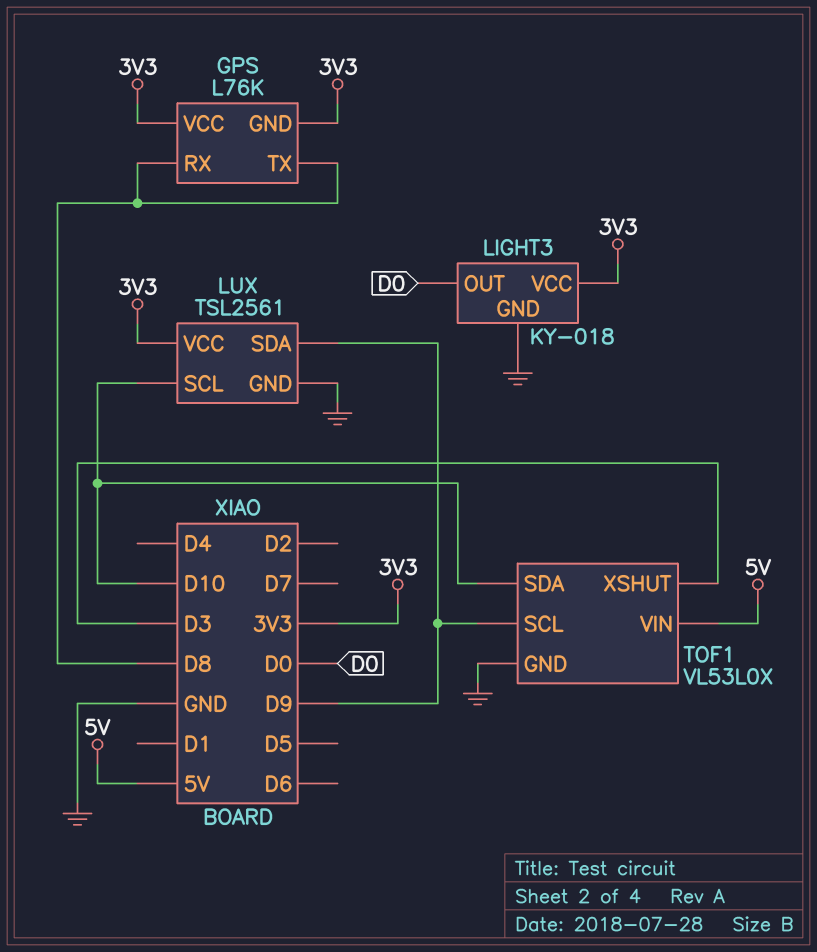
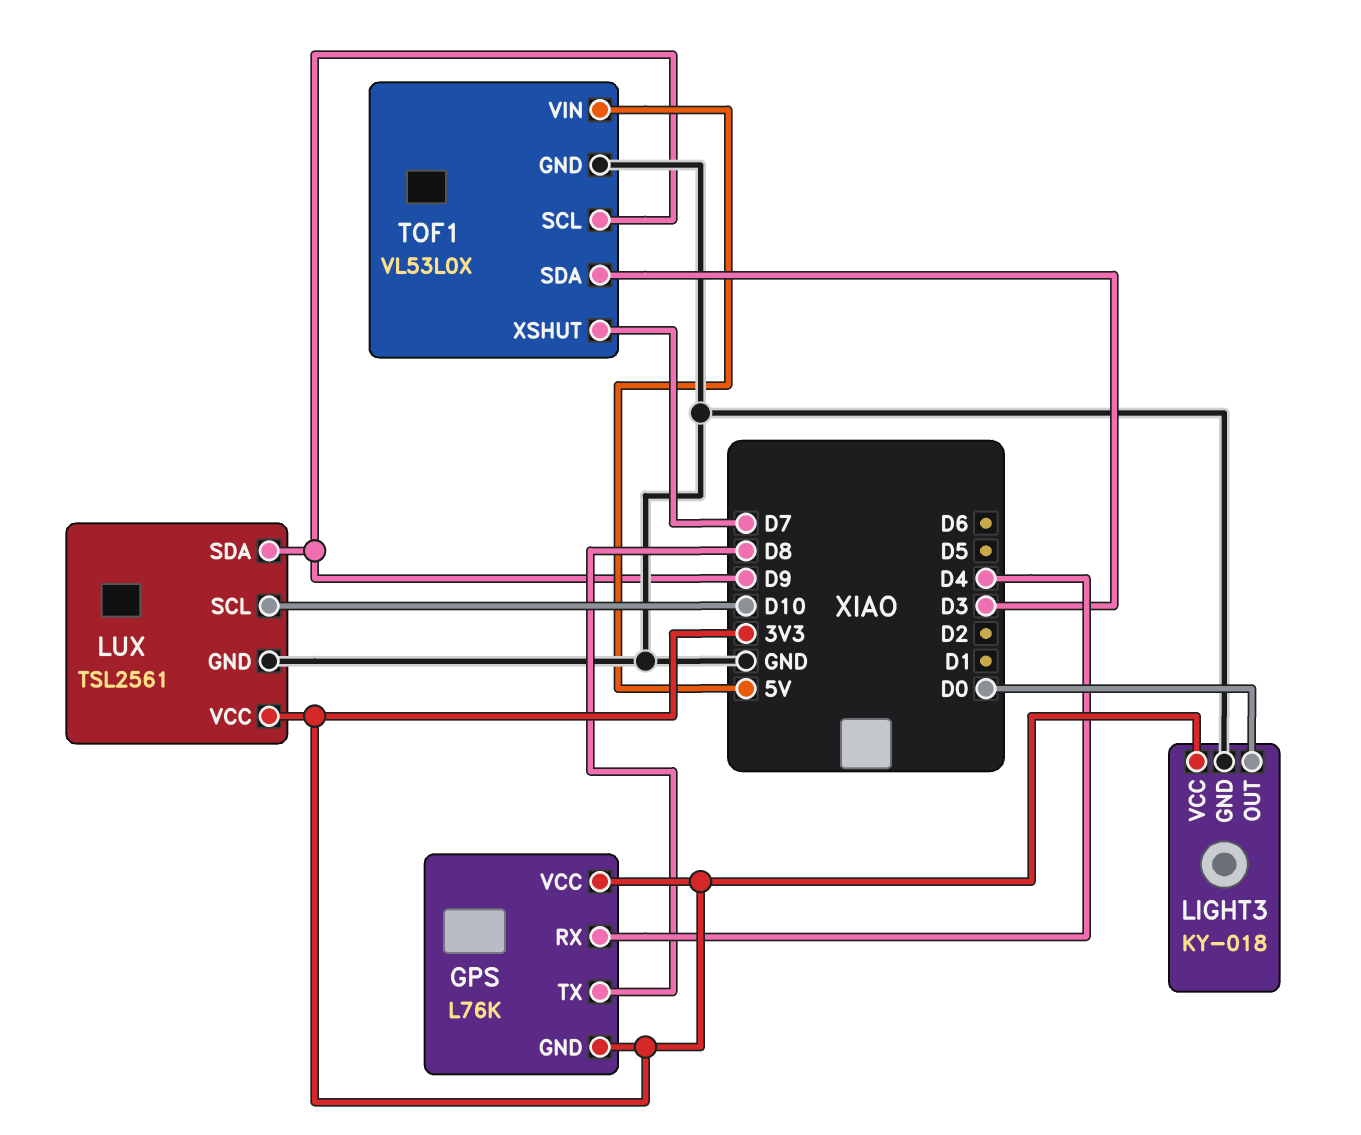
GPS pin RX: D8 -> D4
TOF1 pin SDA: D10 -> D3
TOF1 pin XSHUT: D3 -> D7

